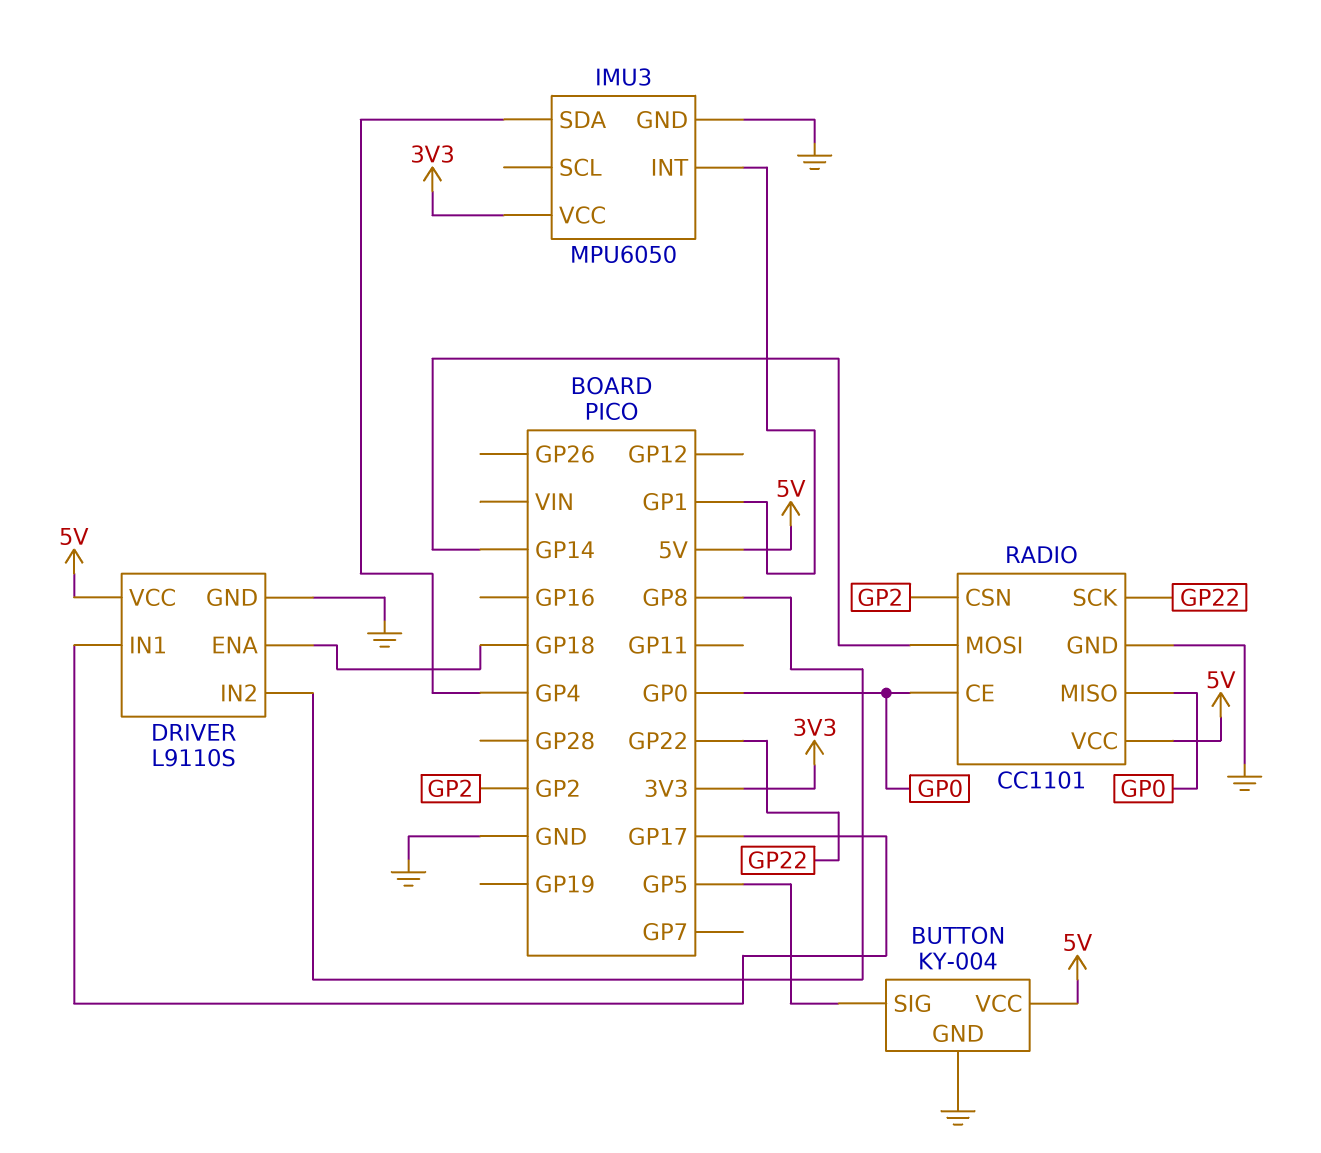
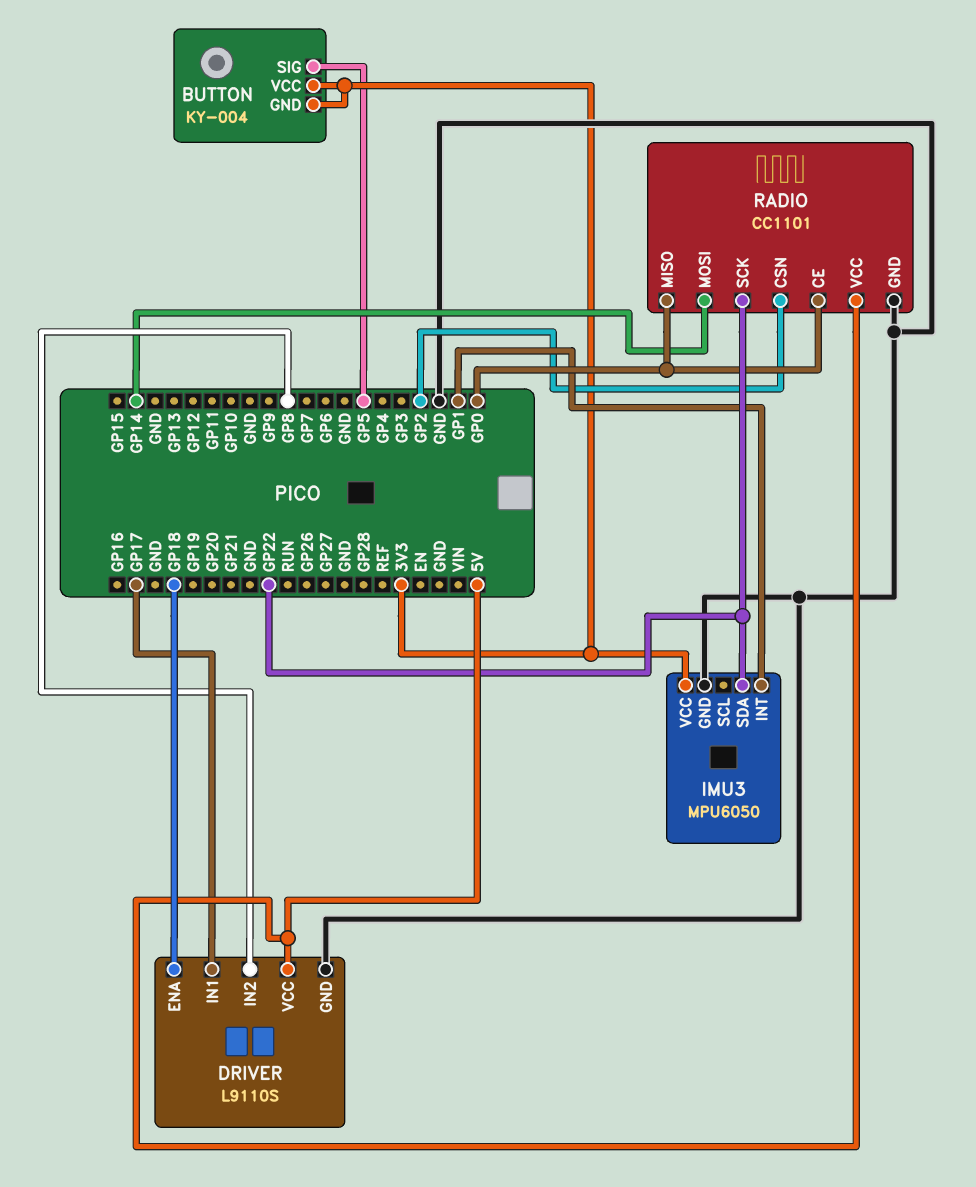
BUTTON pin GND: GND -> 3V3
BUTTON pin VCC: 5V -> 3V3
IMU3 pin SDA: GP4 -> GP22

